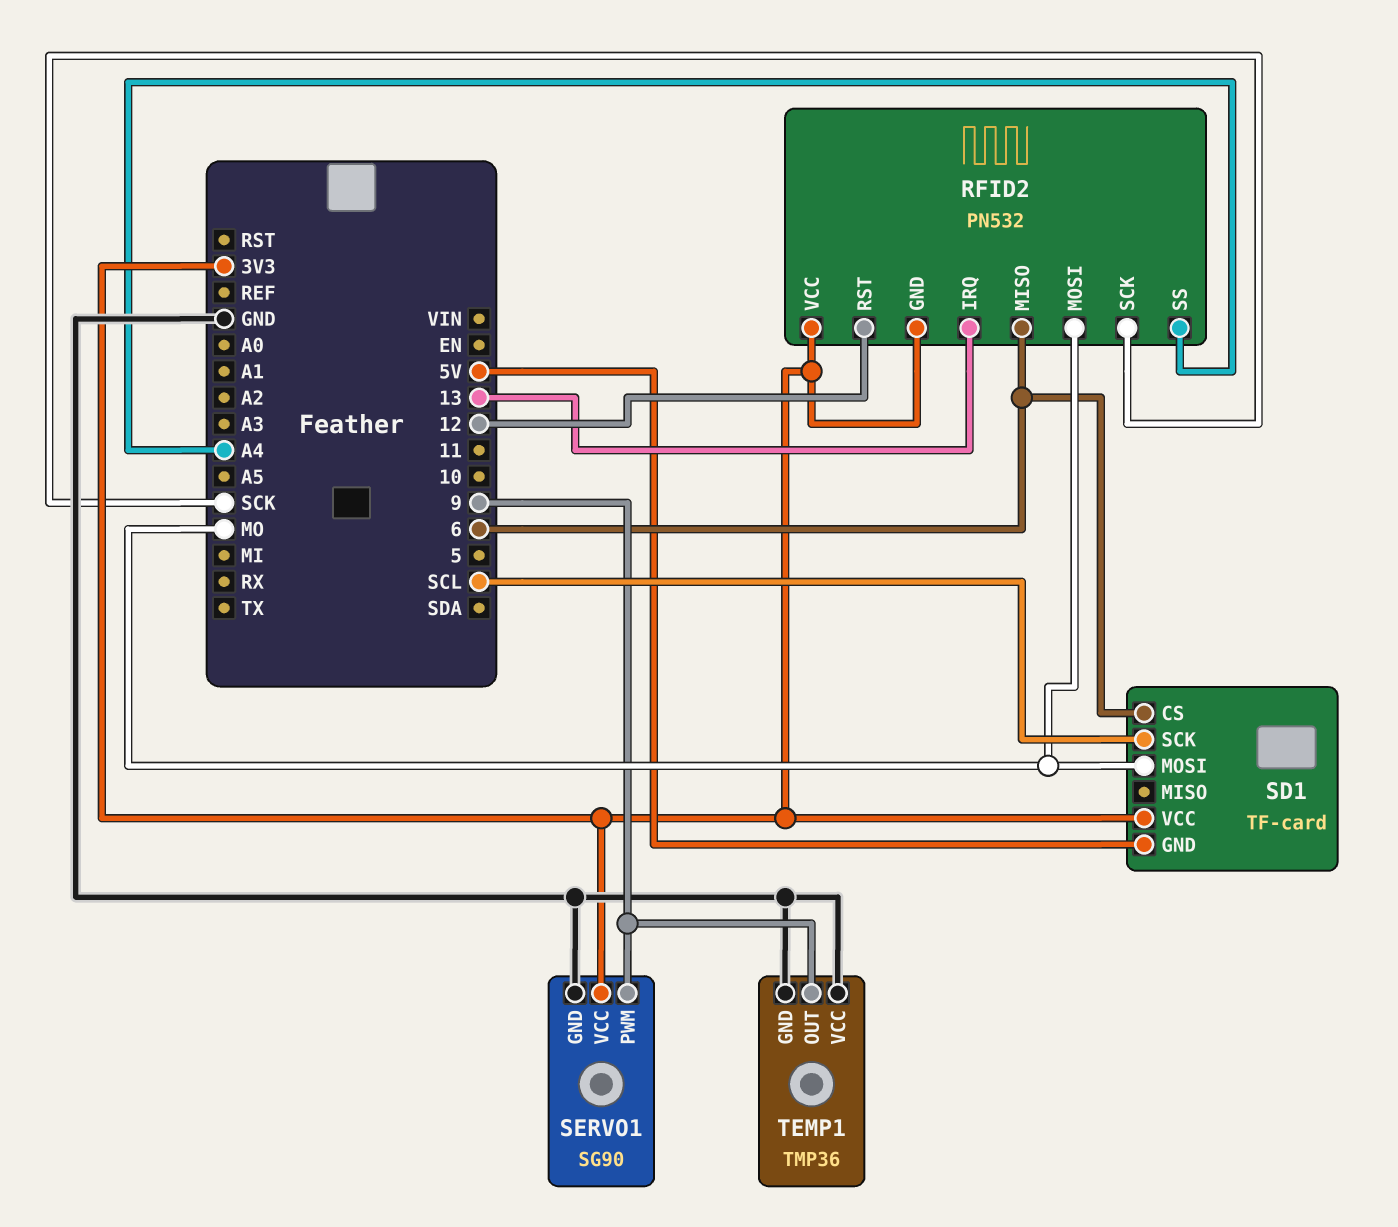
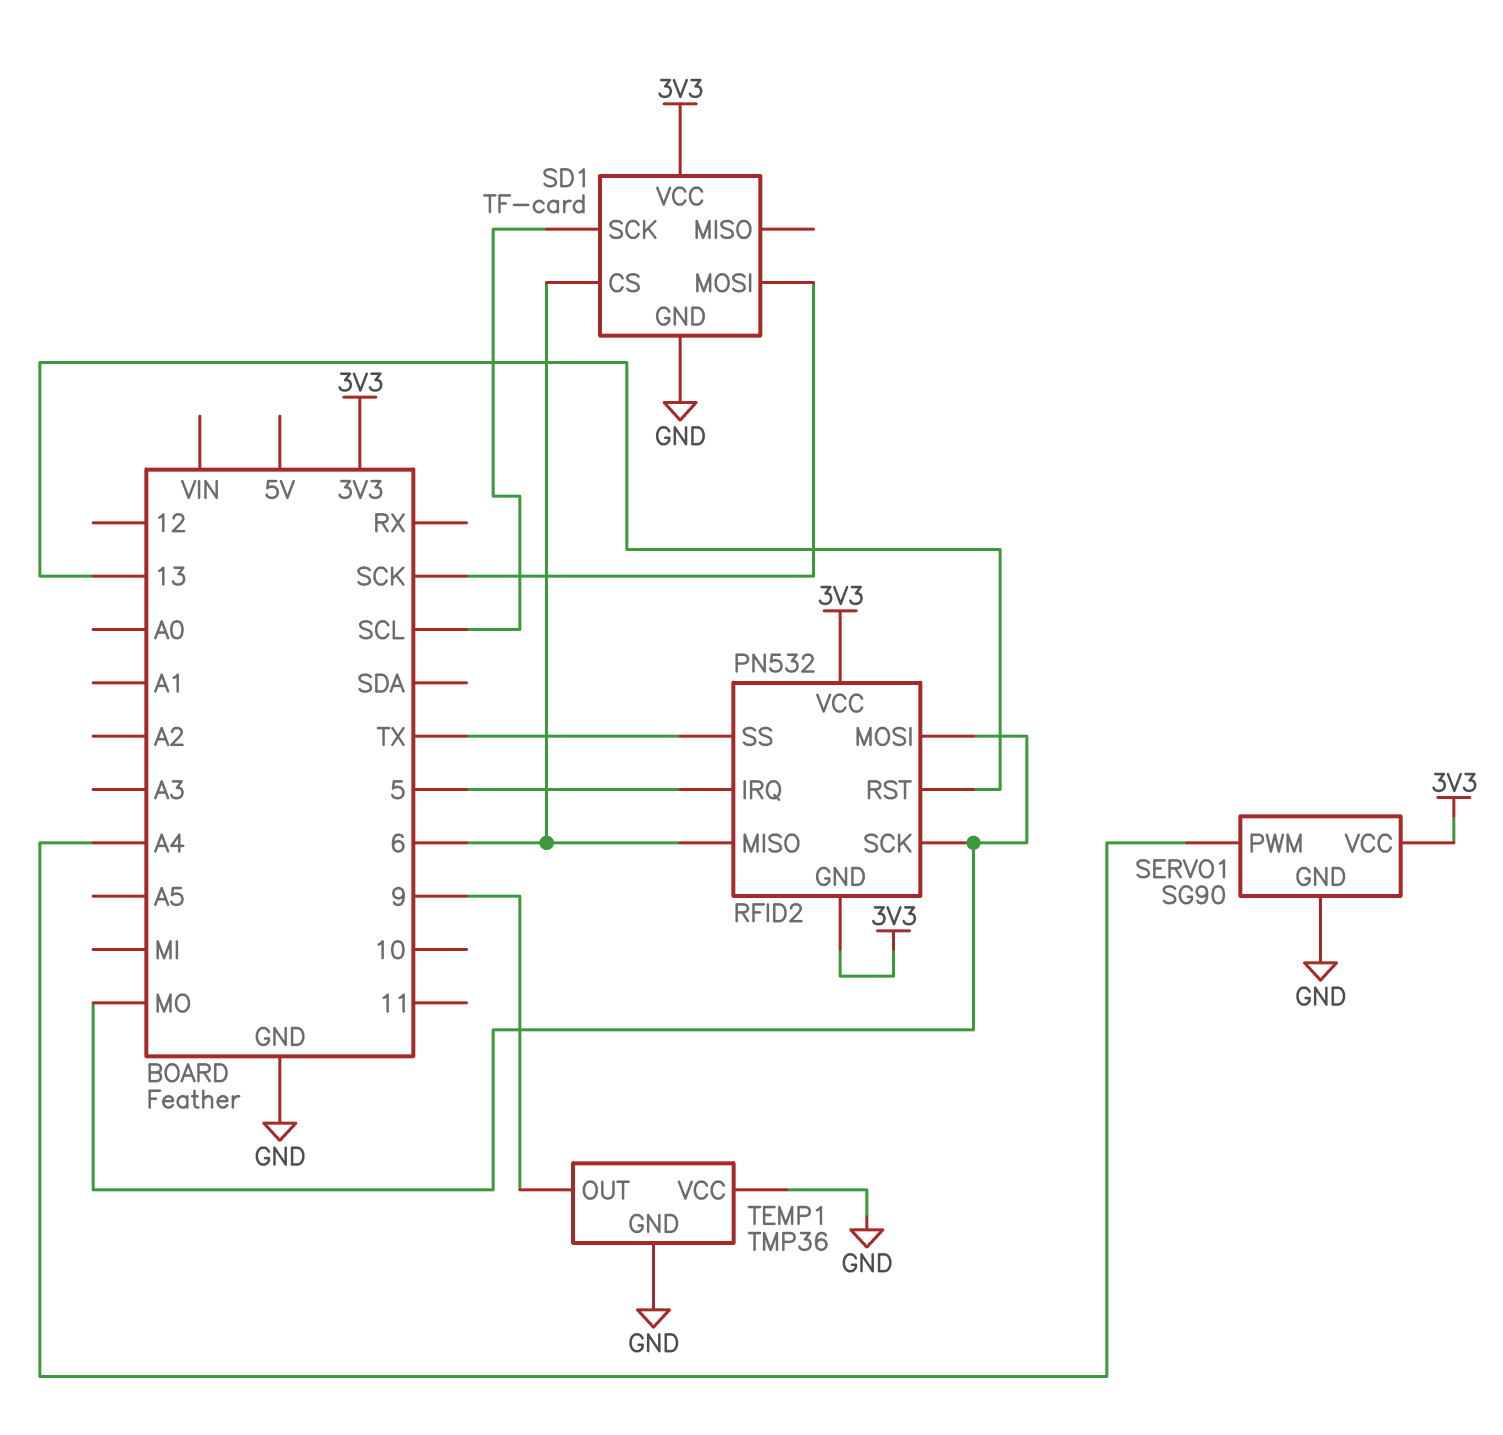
RFID2 pin IRQ: 13 -> 5
RFID2 pin RST: 12 -> 13
RFID2 pin SCK: SCK -> MO
RFID2 pin SS: A4 -> TX
SD1 pin GND: 5V -> GND
SD1 pin MOSI: MO -> SCK
SERVO1 pin PWM: 9 -> A4

